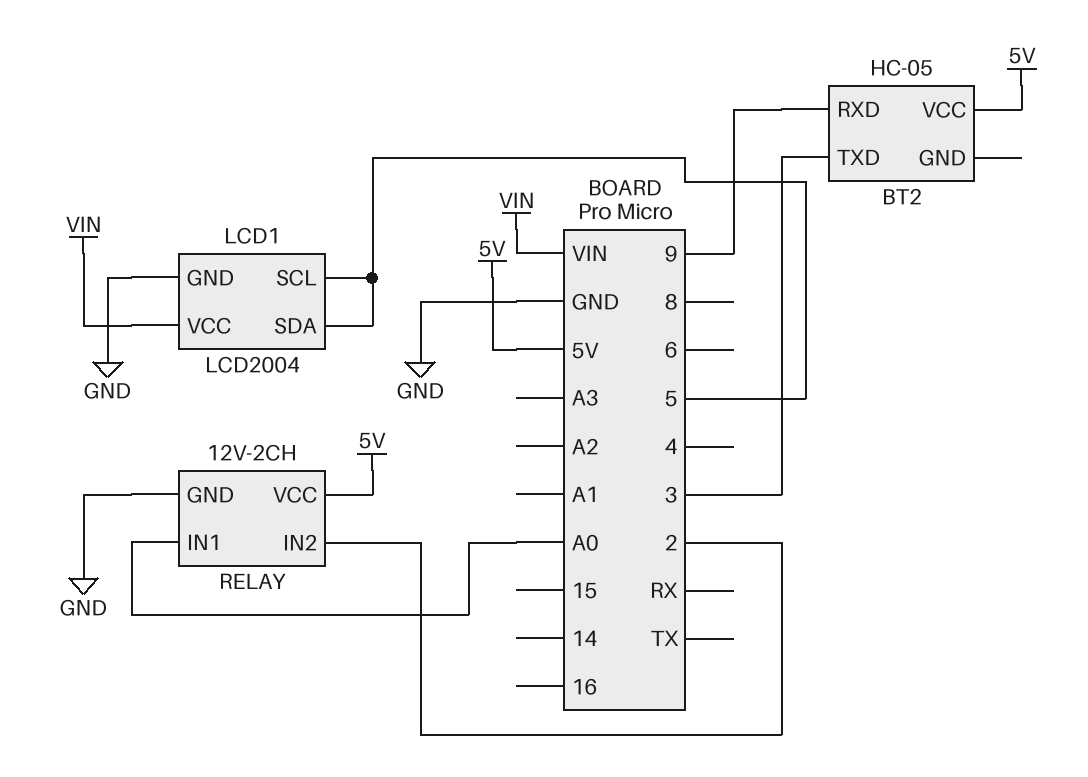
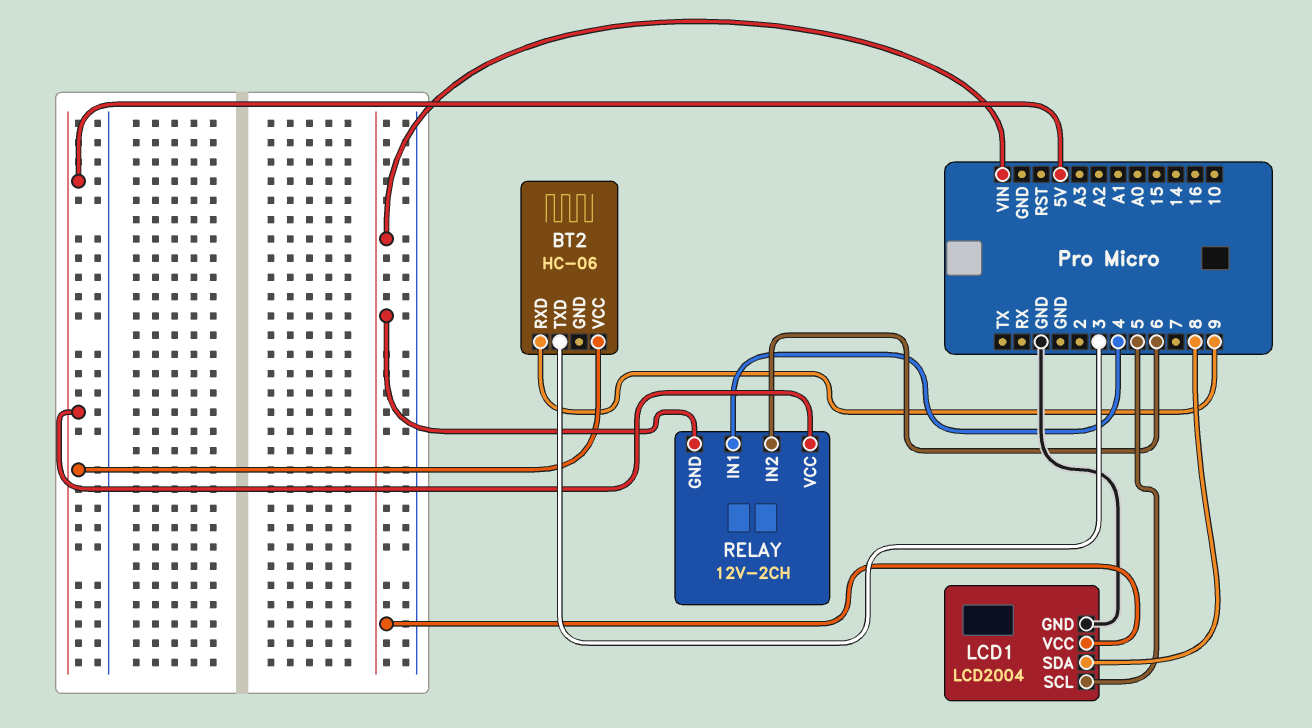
BT2: HC-05 -> HC-06
LCD1 pin SDA: 5 -> 8
RELAY pin GND: GND -> VIN
RELAY pin IN1: A0 -> 4
RELAY pin IN2: 2 -> 6

